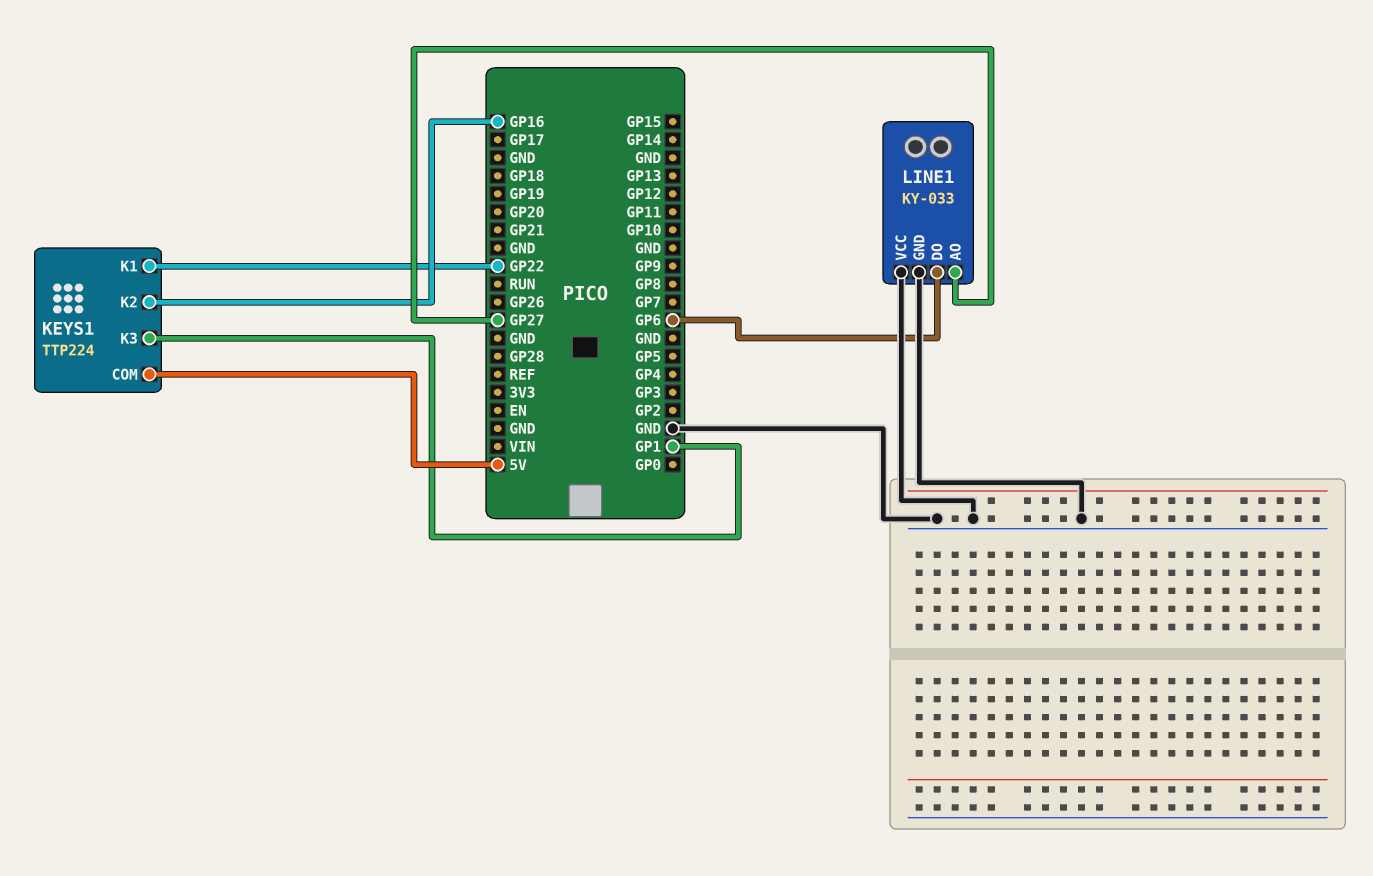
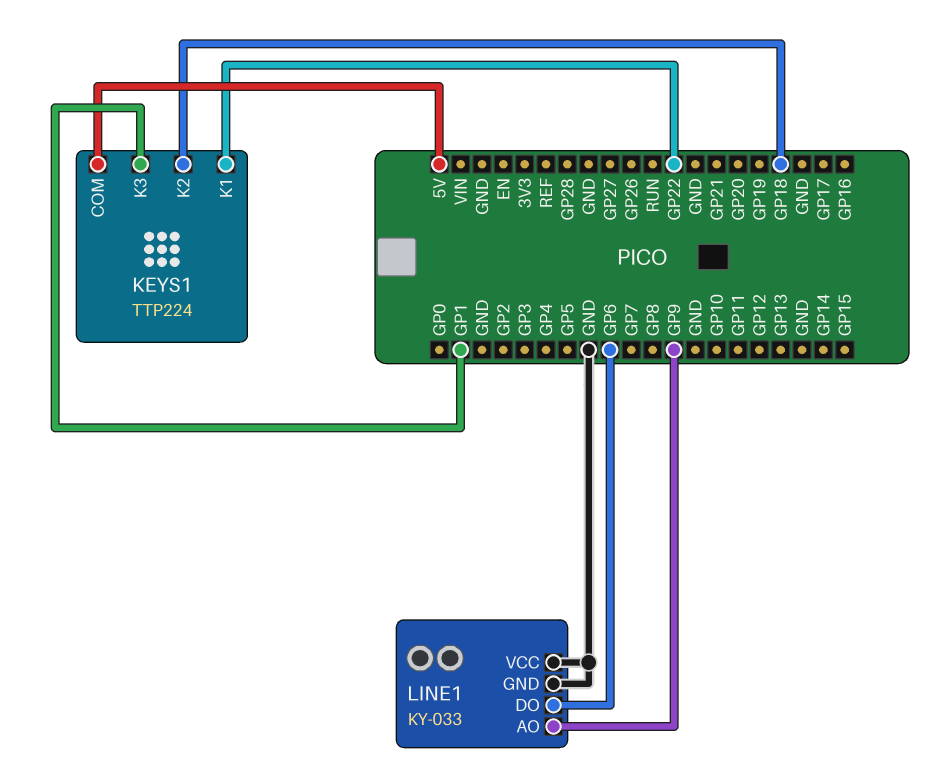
KEYS1 pin K2: GP16 -> GP18
LINE1 pin AO: GP27 -> GP9

